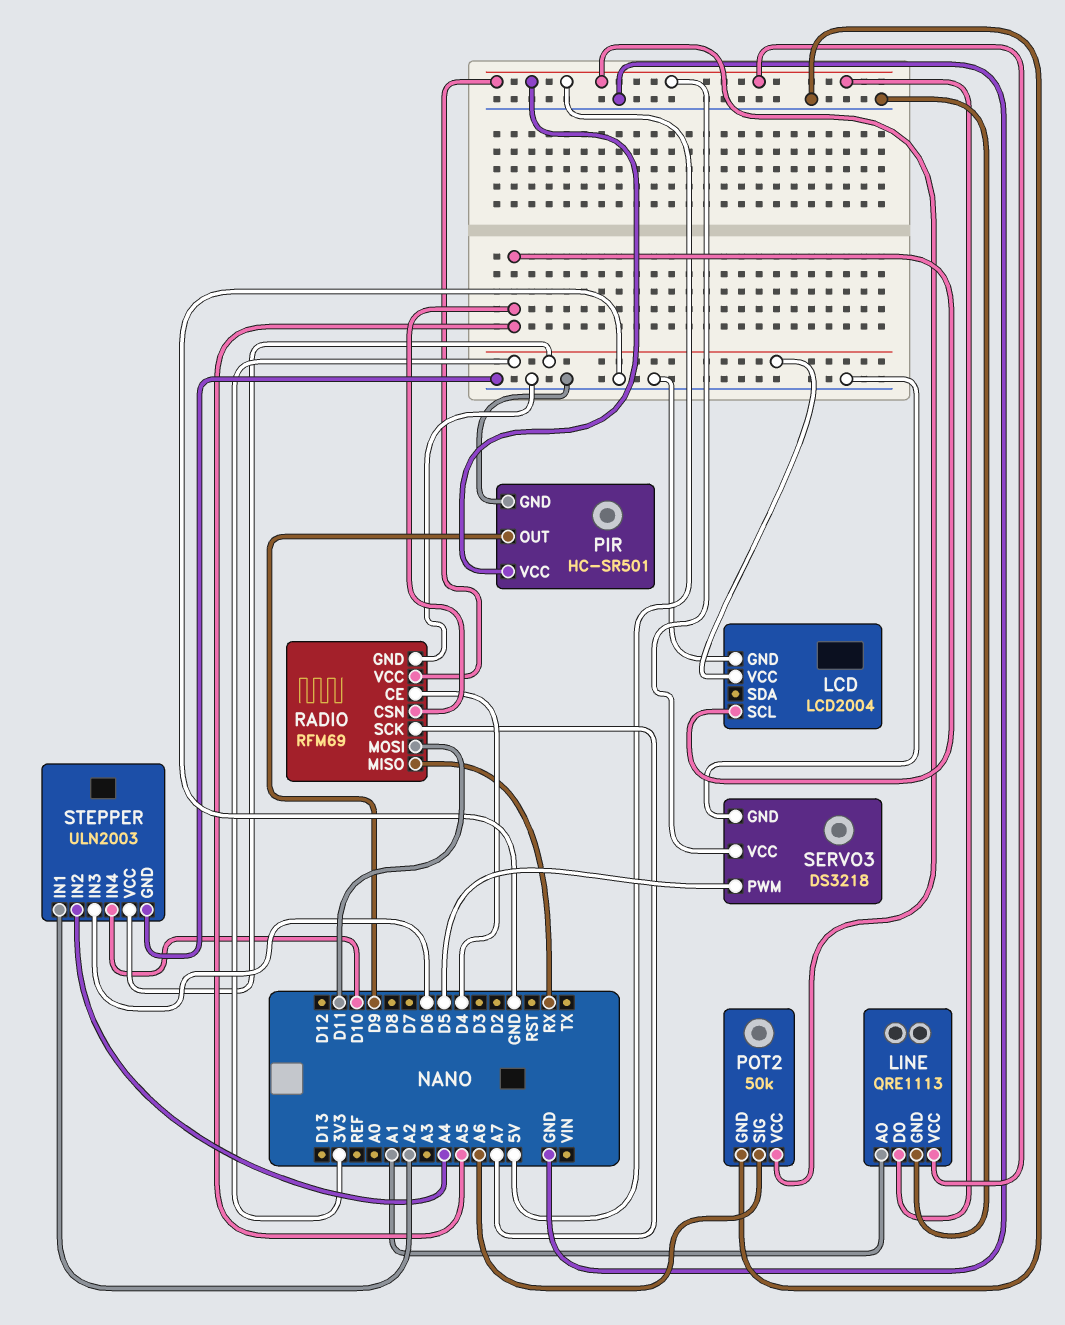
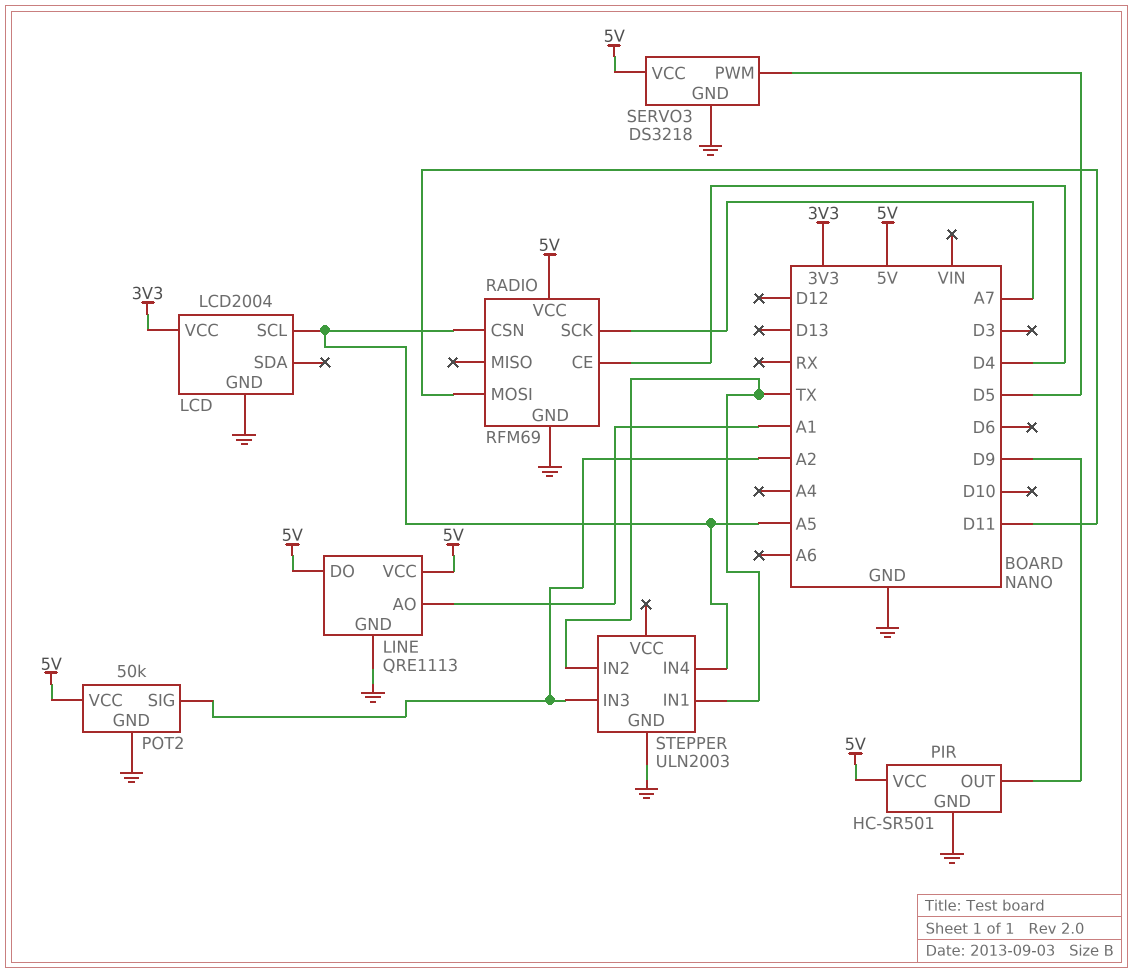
POT2 pin SIG: A6 -> A2
RADIO pin MISO: RX -> none
STEPPER pin IN1: A2 -> TX
STEPPER pin IN2: A4 -> TX
STEPPER pin IN3: D6 -> A2
STEPPER pin IN4: D10 -> A5
STEPPER pin VCC: 3V3 -> none

